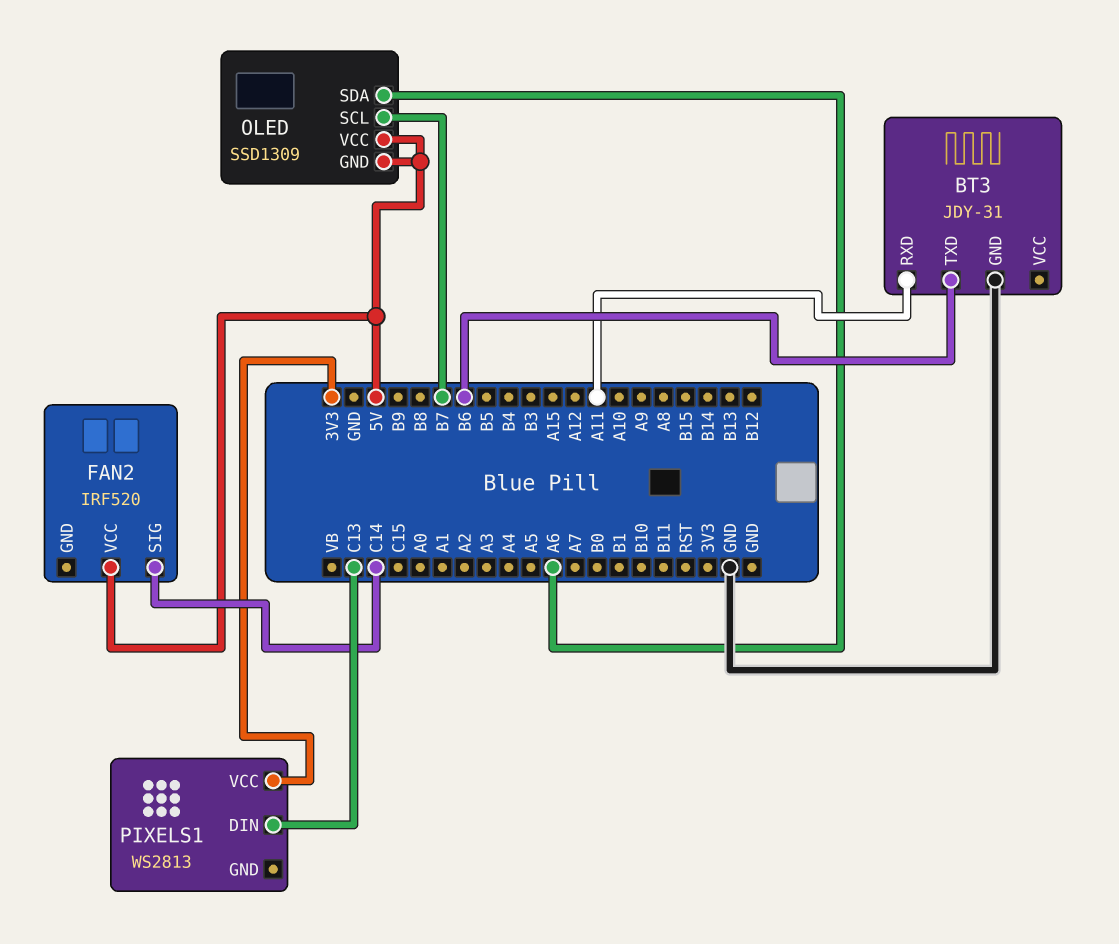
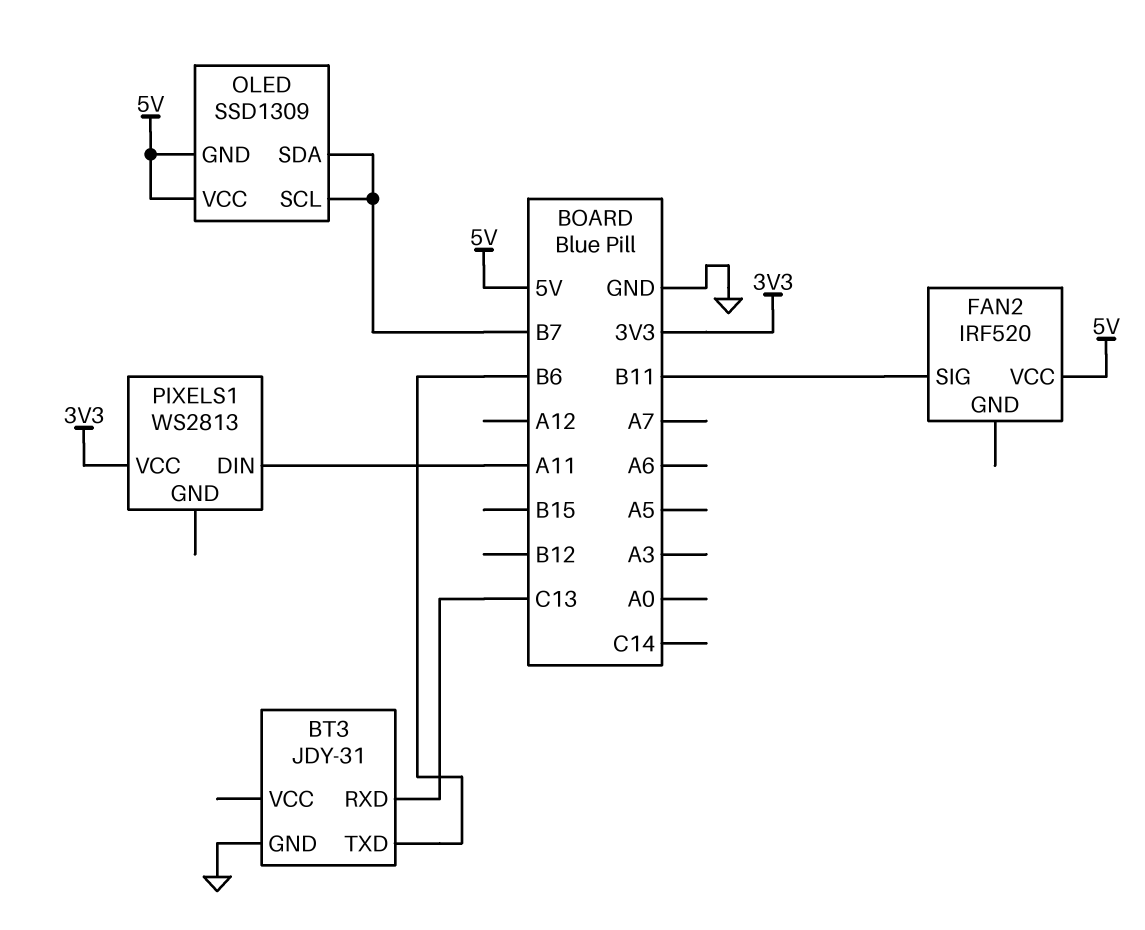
BT3 pin RXD: A11 -> C13
FAN2 pin SIG: C14 -> B11
OLED pin SDA: A6 -> B7
PIXELS1 pin DIN: C13 -> A11

